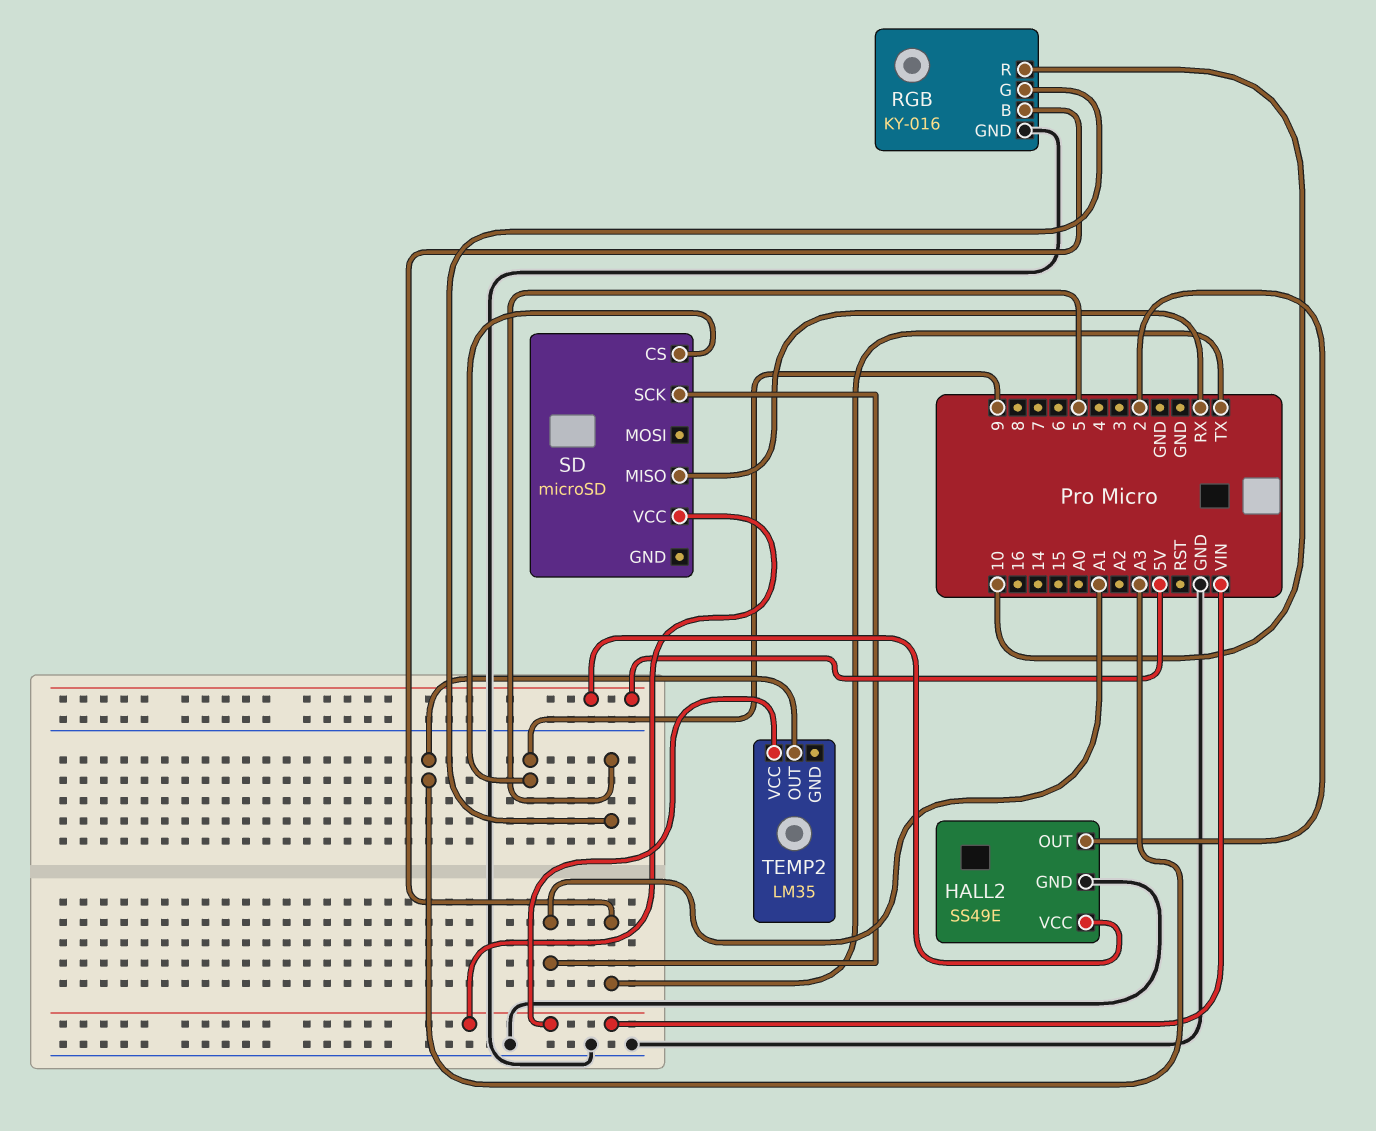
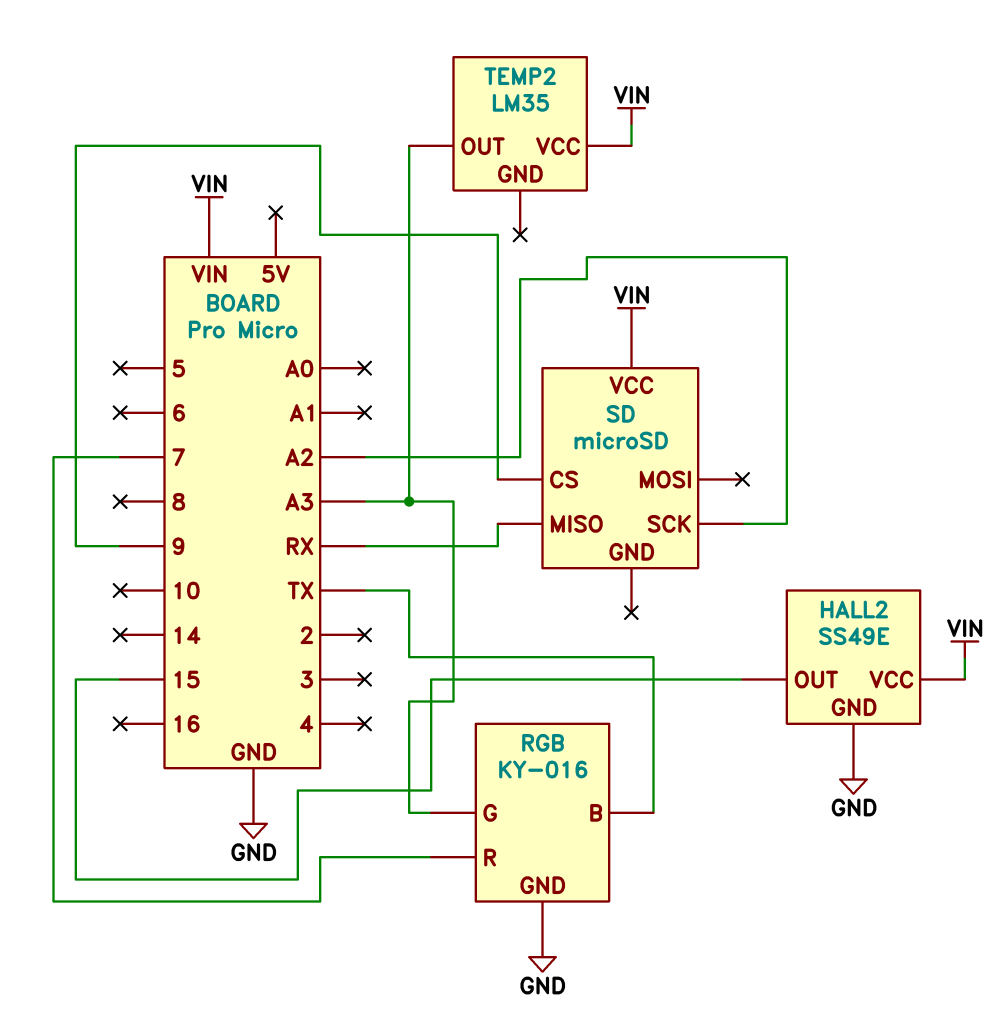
HALL2 pin OUT: 2 -> 15
HALL2 pin VCC: 5V -> VIN
RGB pin G: 5 -> A3
RGB pin R: 10 -> 7
SD pin SCK: A1 -> A2

